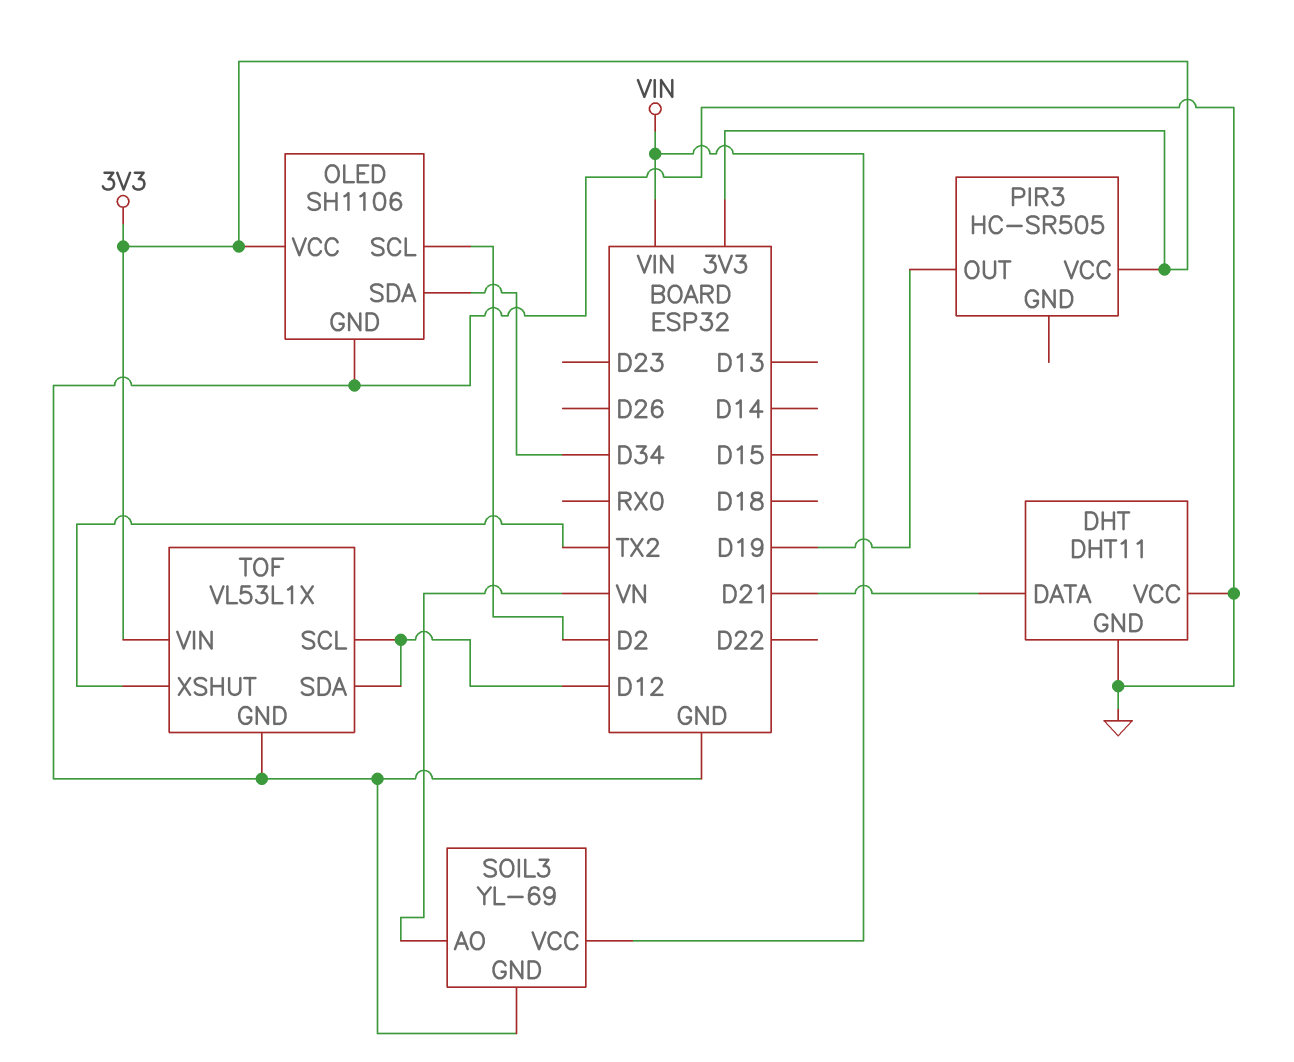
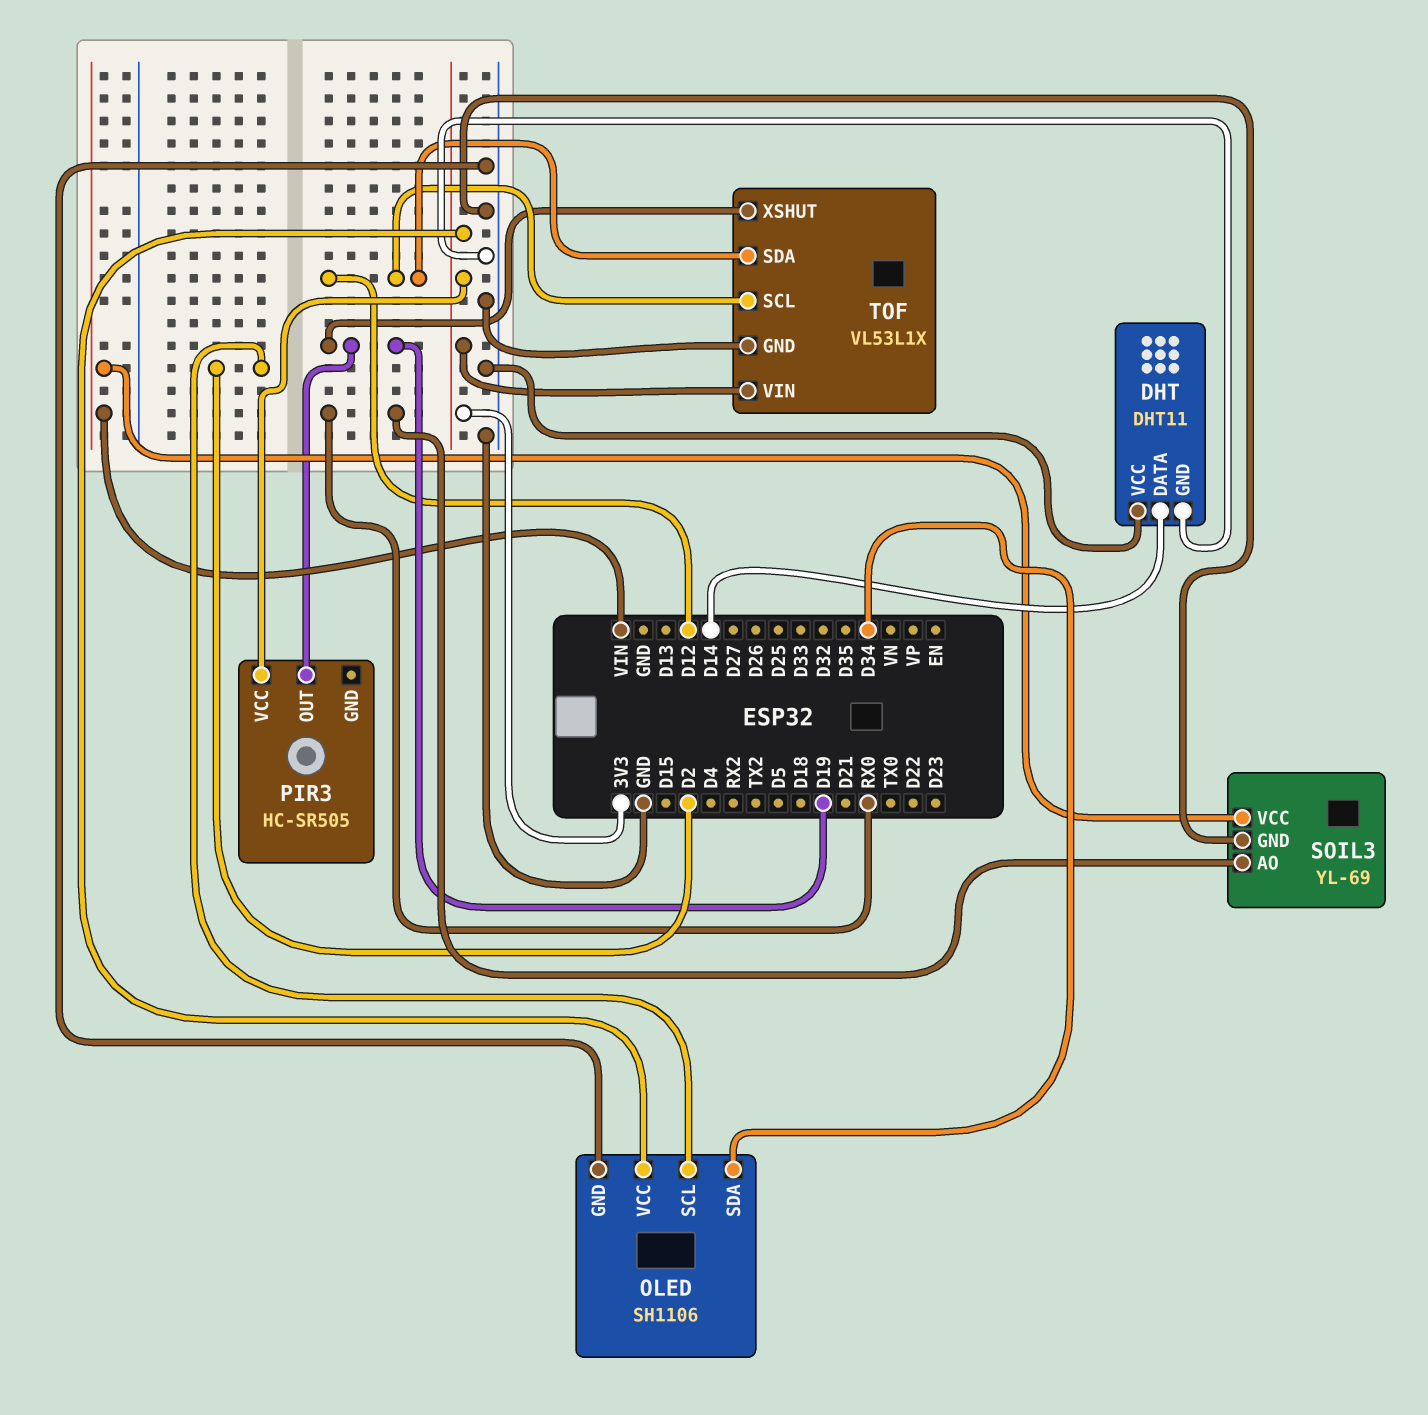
DHT pin DATA: D21 -> D14
SOIL3 pin AO: VN -> RX0
TOF pin XSHUT: TX2 -> D19

